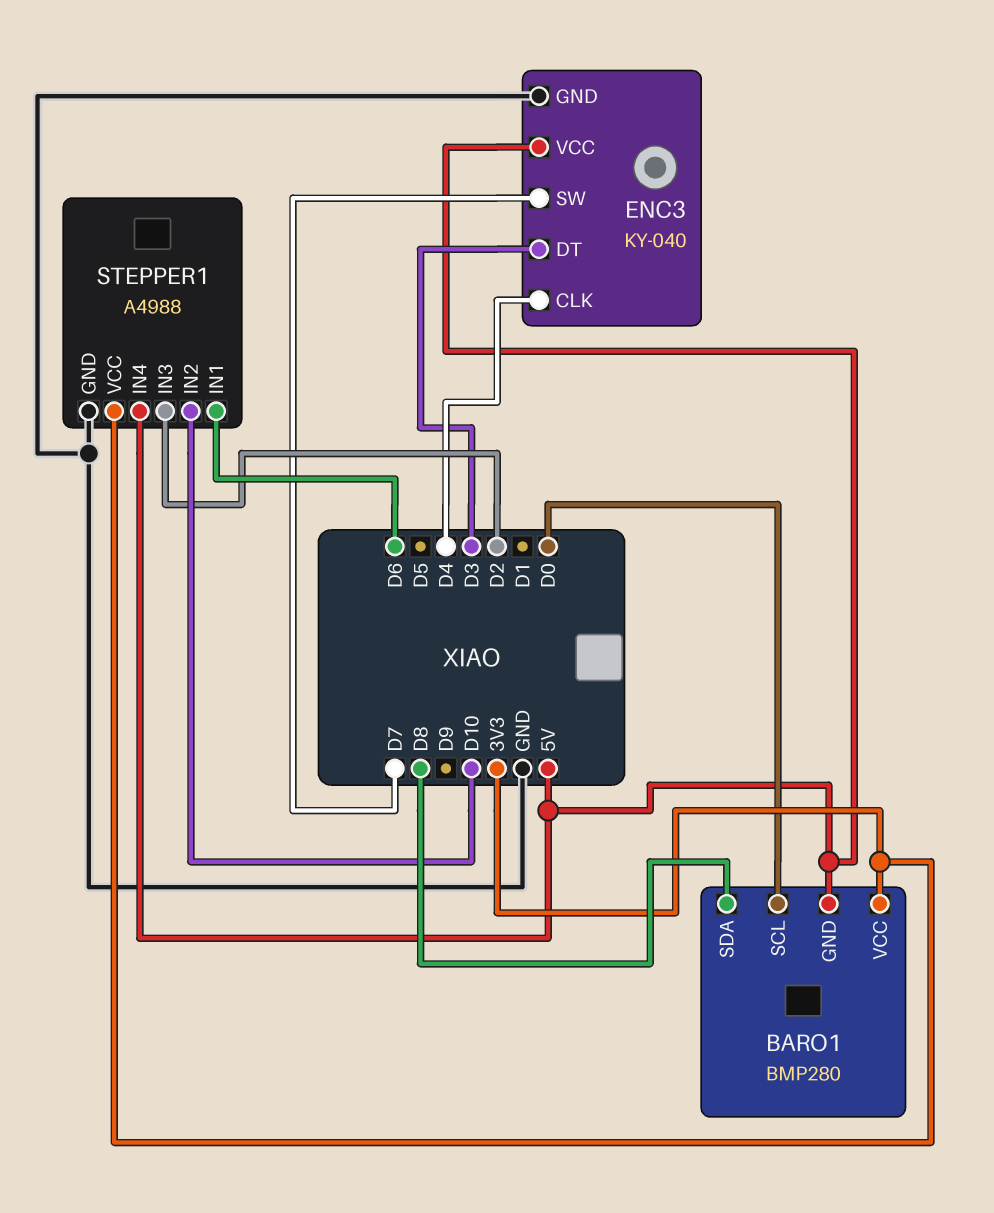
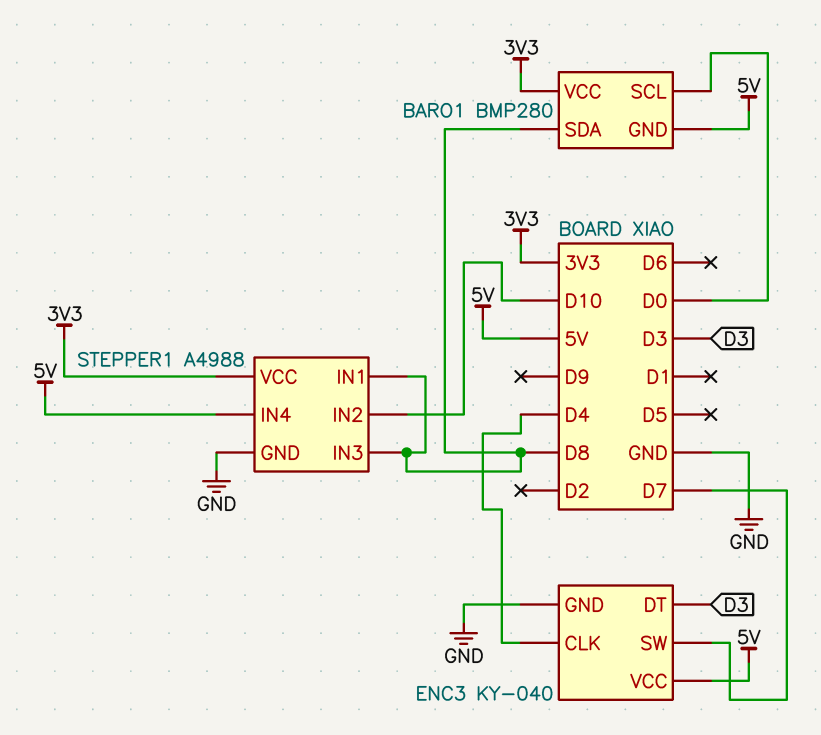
STEPPER1 pin IN1: D6 -> D8
STEPPER1 pin IN3: D2 -> D8

